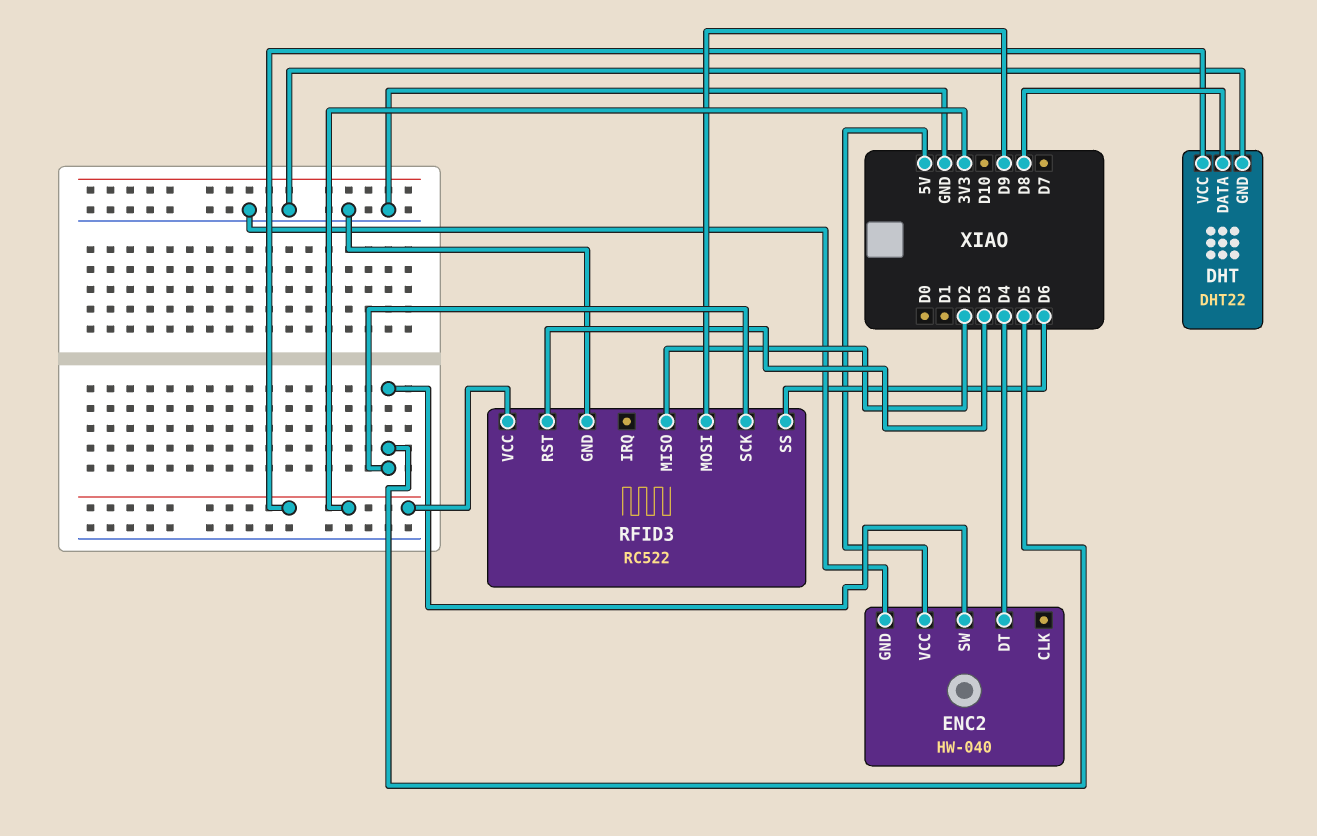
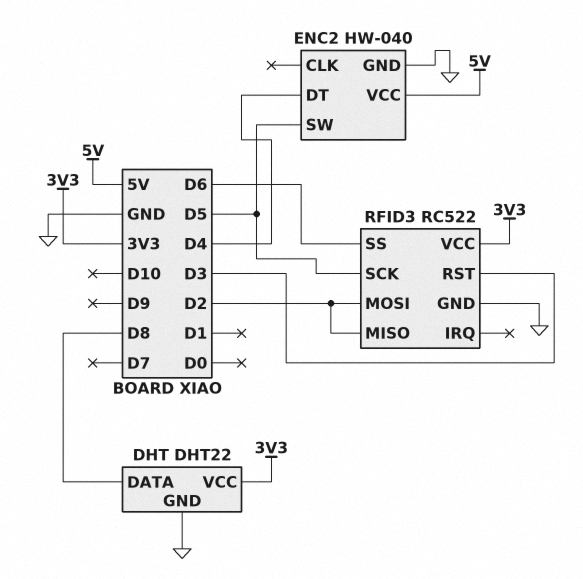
RFID3 pin MOSI: D9 -> D2

